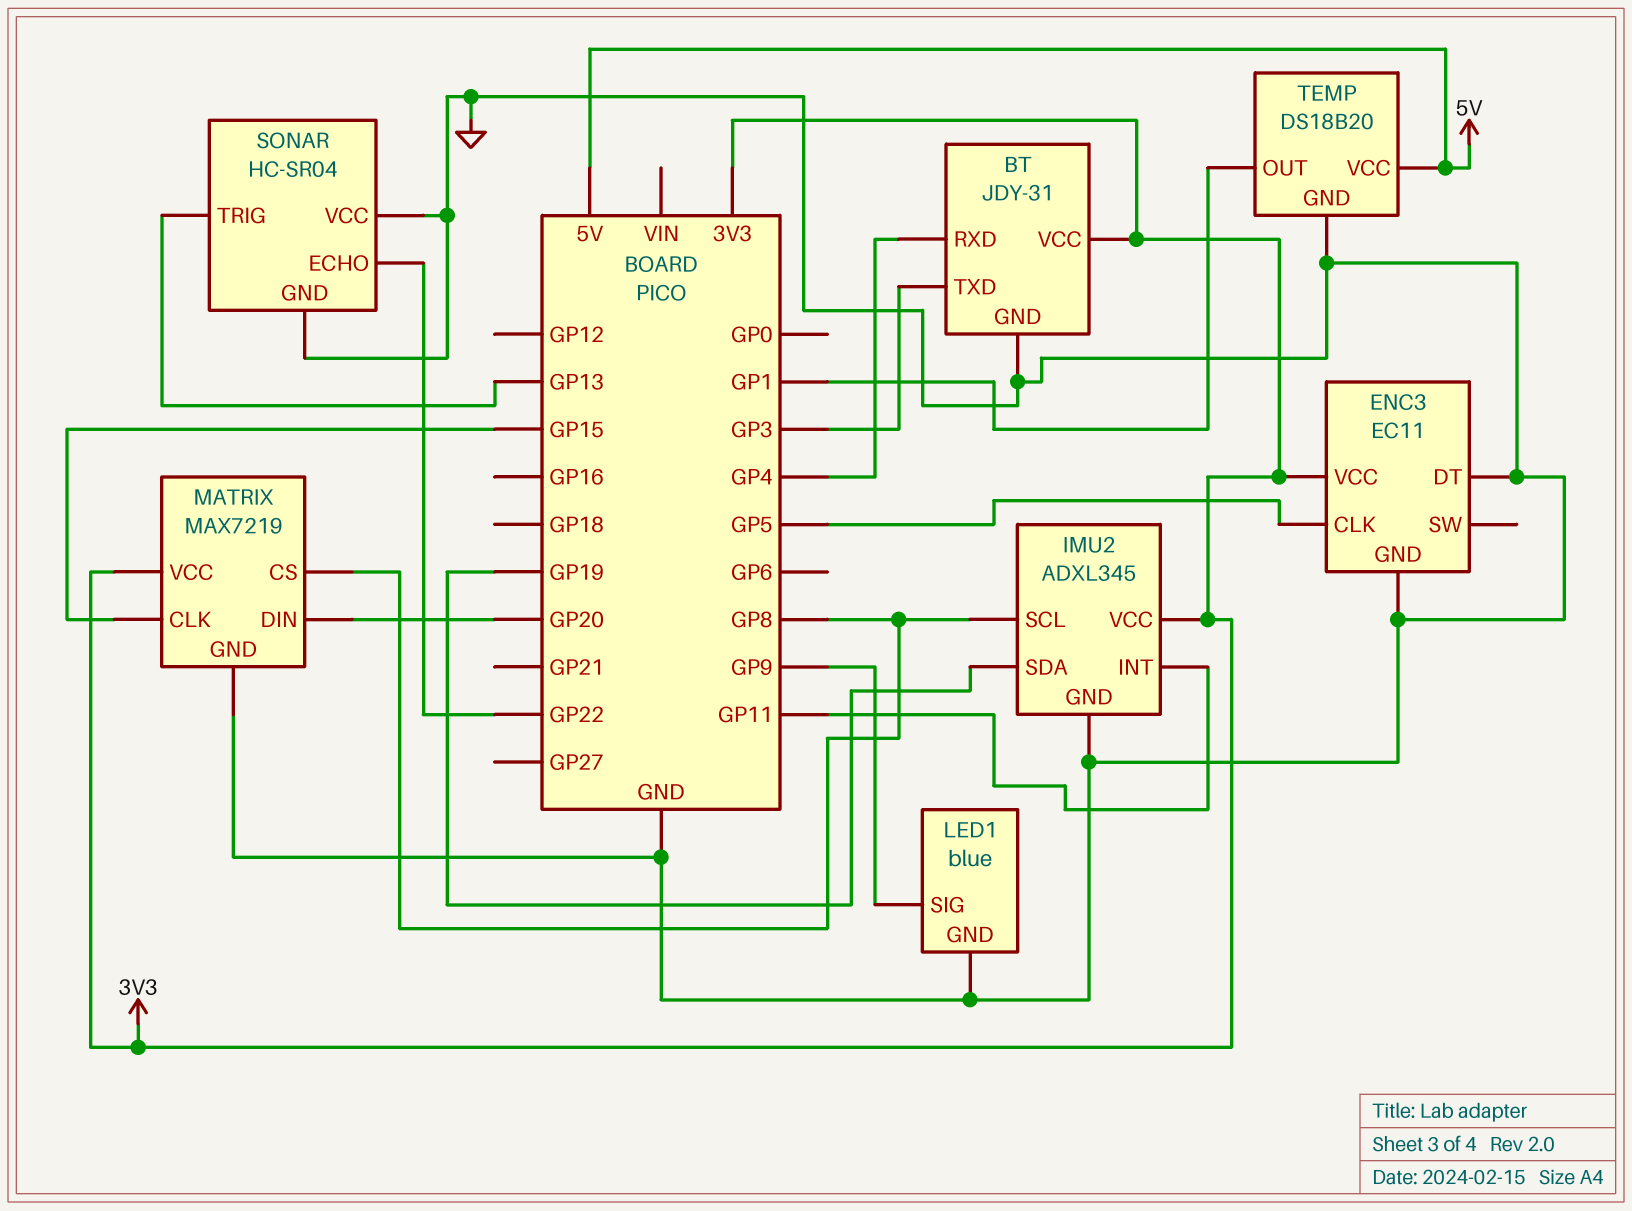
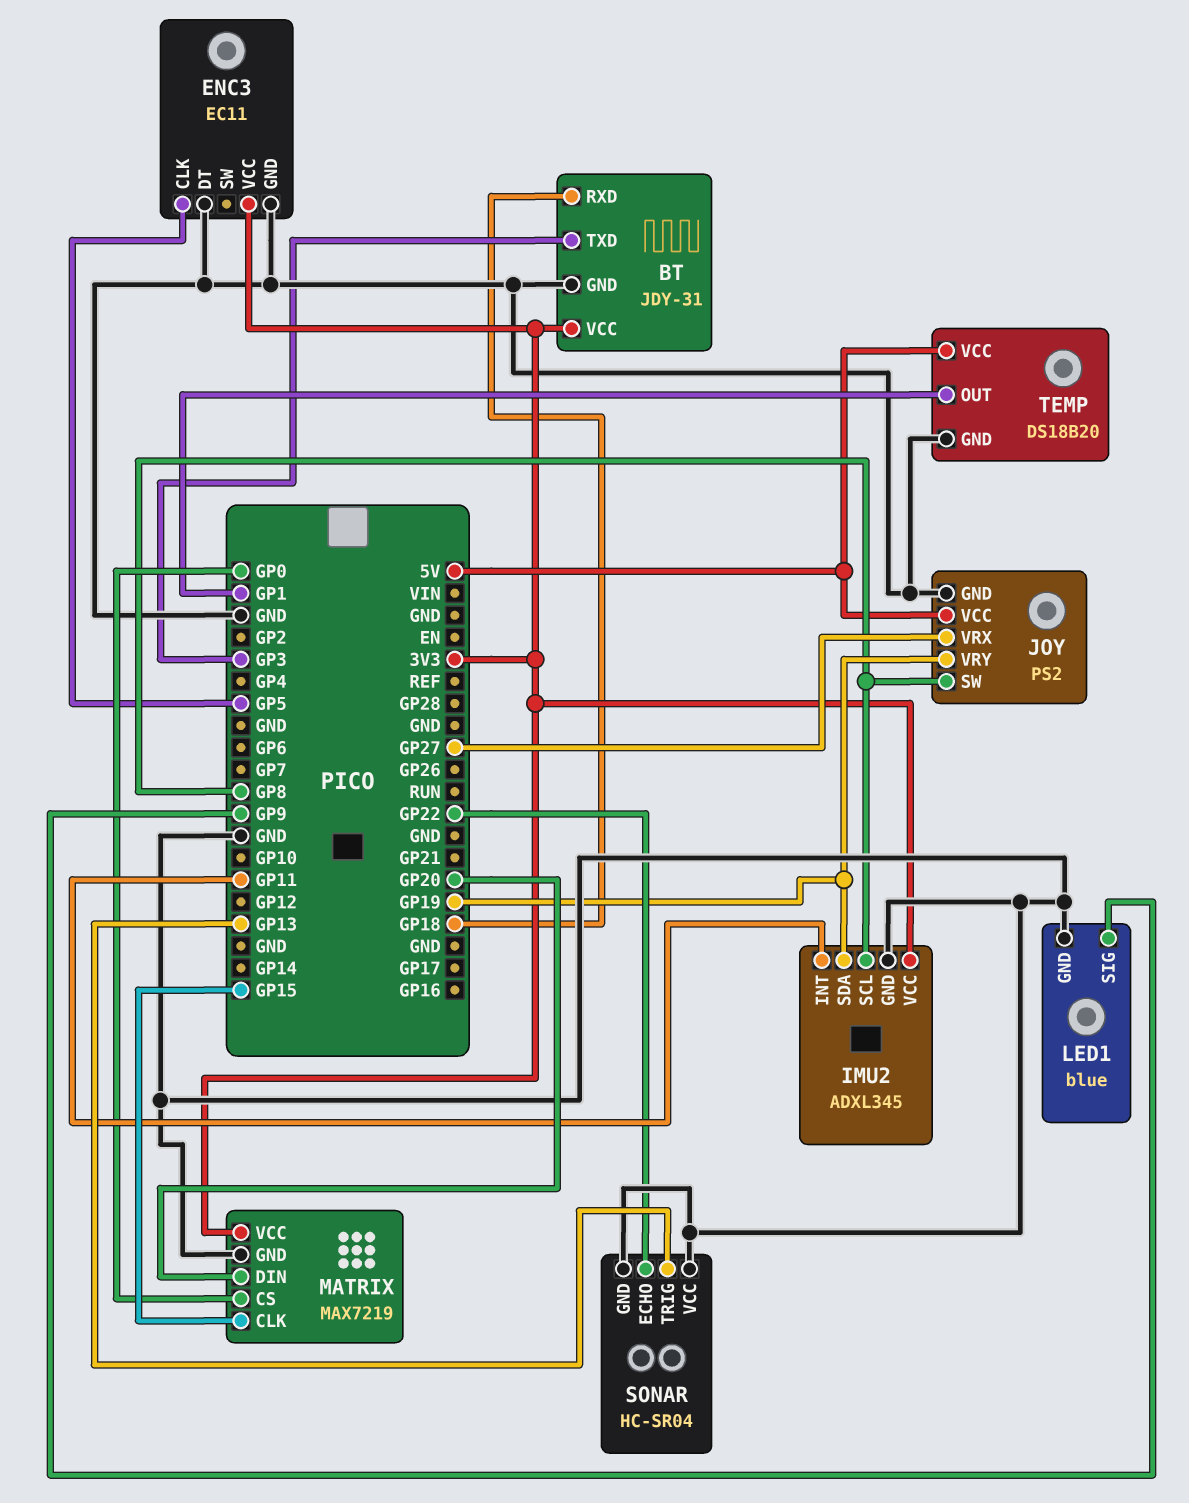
BT pin RXD: GP4 -> GP18
JOY: none -> PS2
JOY pin GND: none -> GND
JOY pin SW: none -> GP8
JOY pin VCC: none -> 5V
JOY pin VRX: none -> GP27
JOY pin VRY: none -> GP19
MATRIX pin CS: GP8 -> GP0

